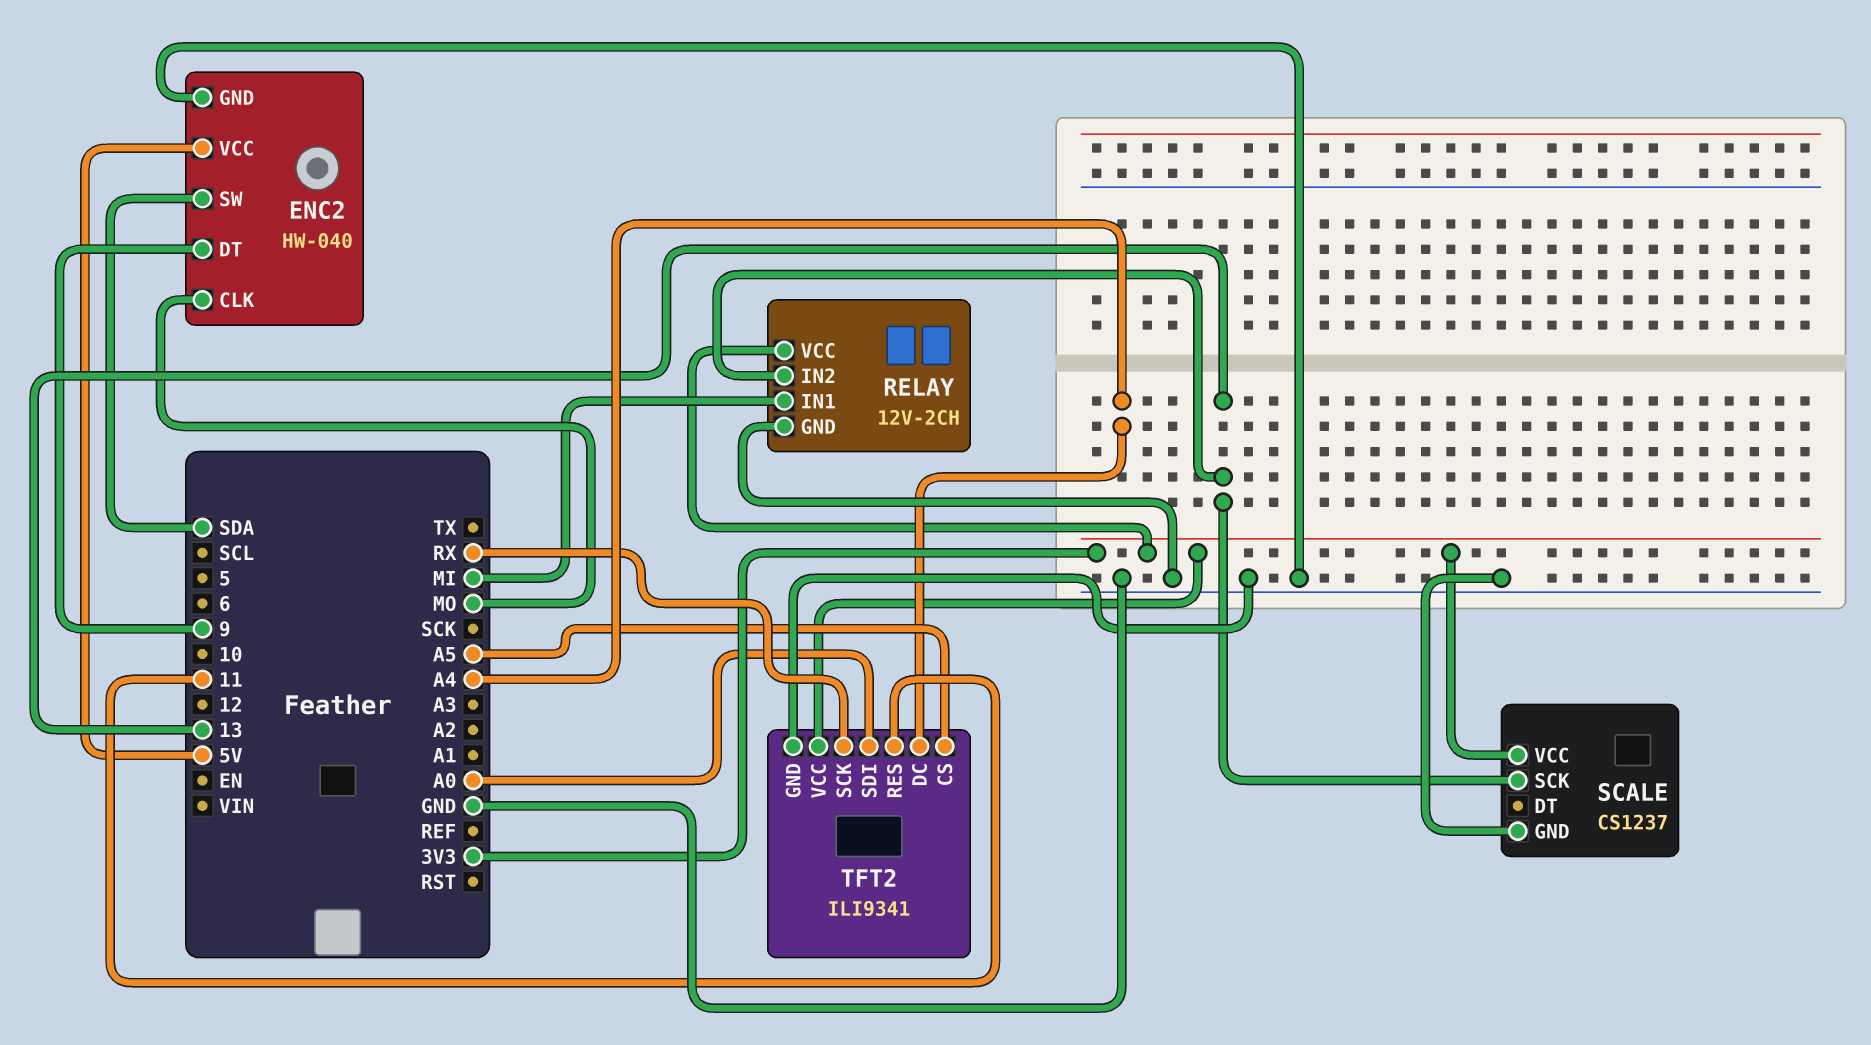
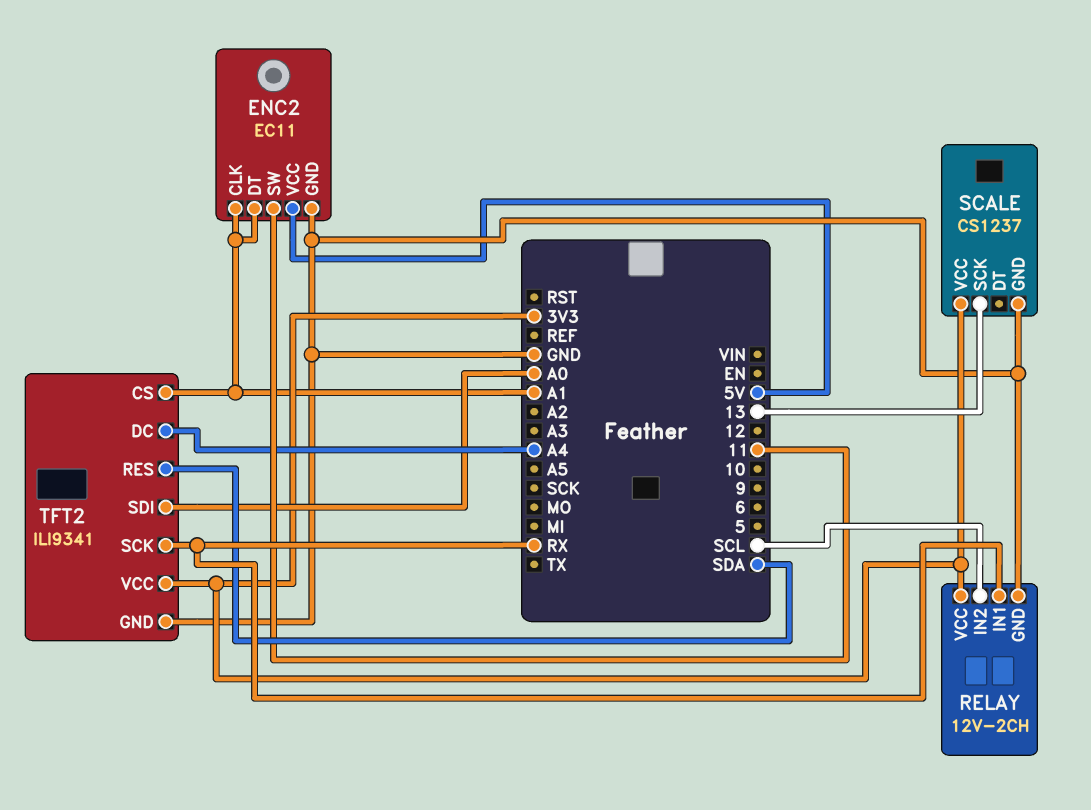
ENC2: HW-040 -> EC11
ENC2 pin CLK: MO -> A1
ENC2 pin DT: 9 -> A1
ENC2 pin SW: SDA -> 11
RELAY pin IN1: MI -> RX
RELAY pin IN2: 13 -> SCL
TFT2 pin CS: A5 -> A1
TFT2 pin RES: 11 -> SDA

